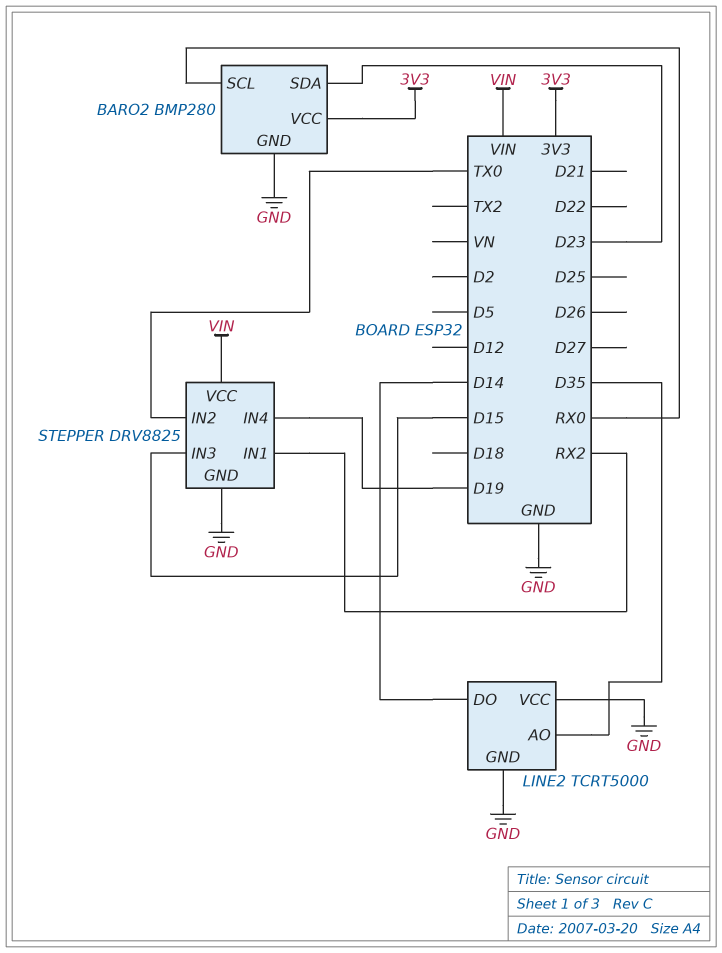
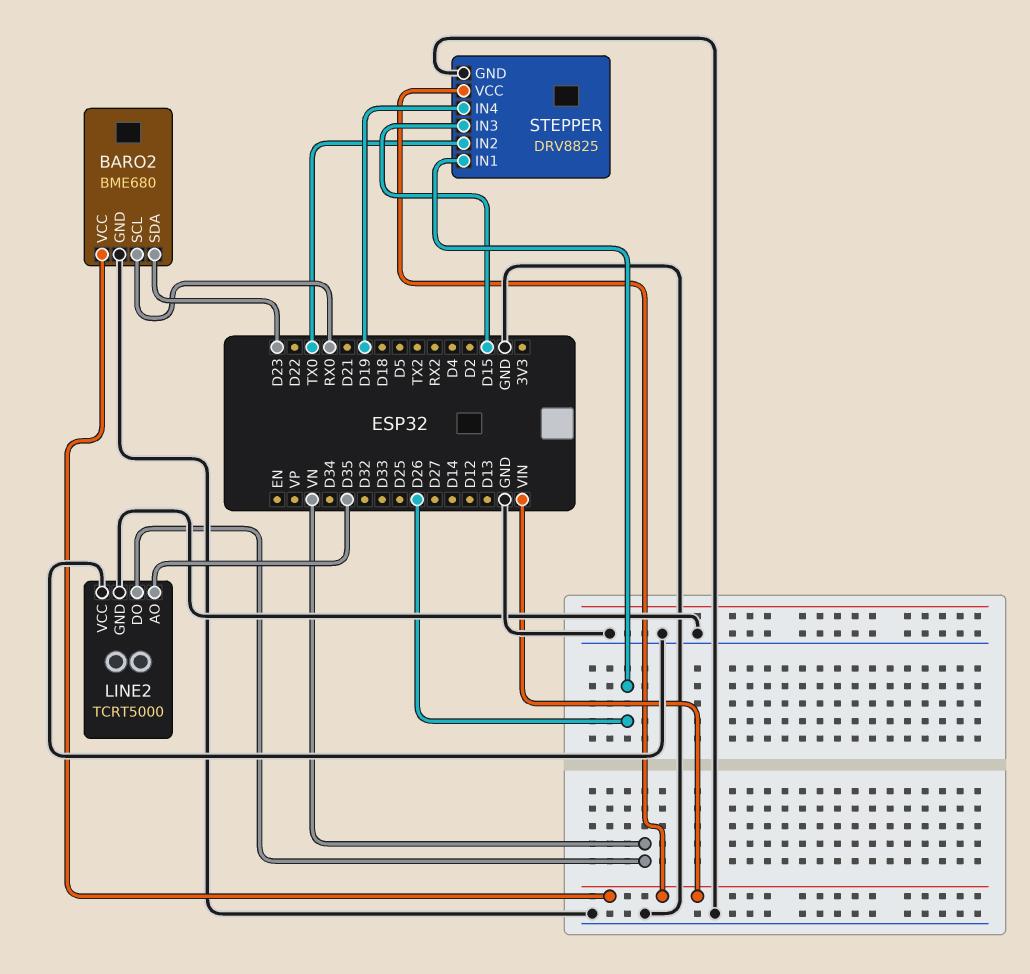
BARO2: BMP280 -> BME680
BARO2 pin VCC: 3V3 -> VIN
LINE2 pin DO: D14 -> VN
STEPPER pin IN1: RX2 -> D26

